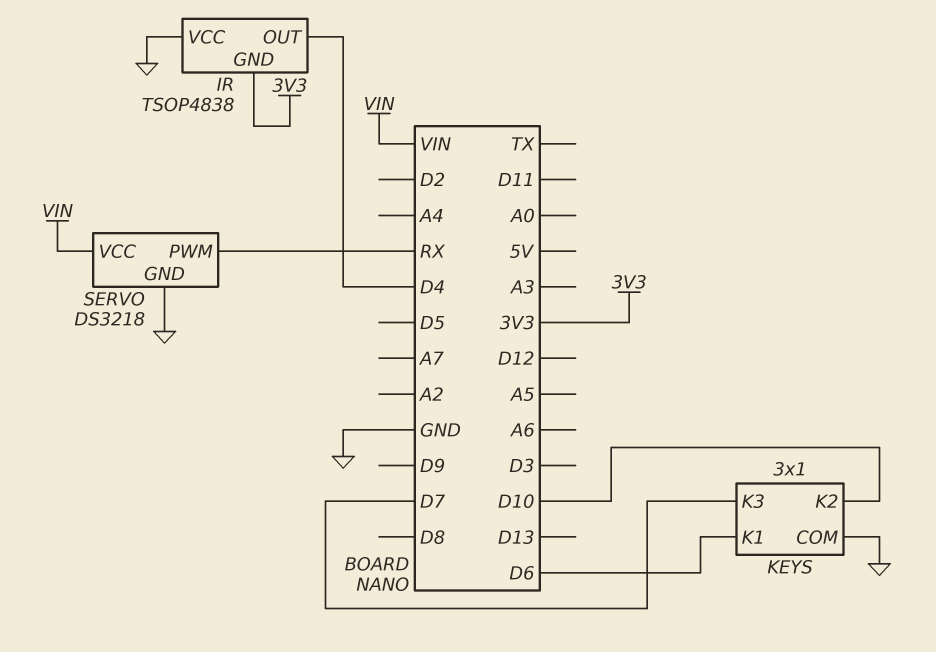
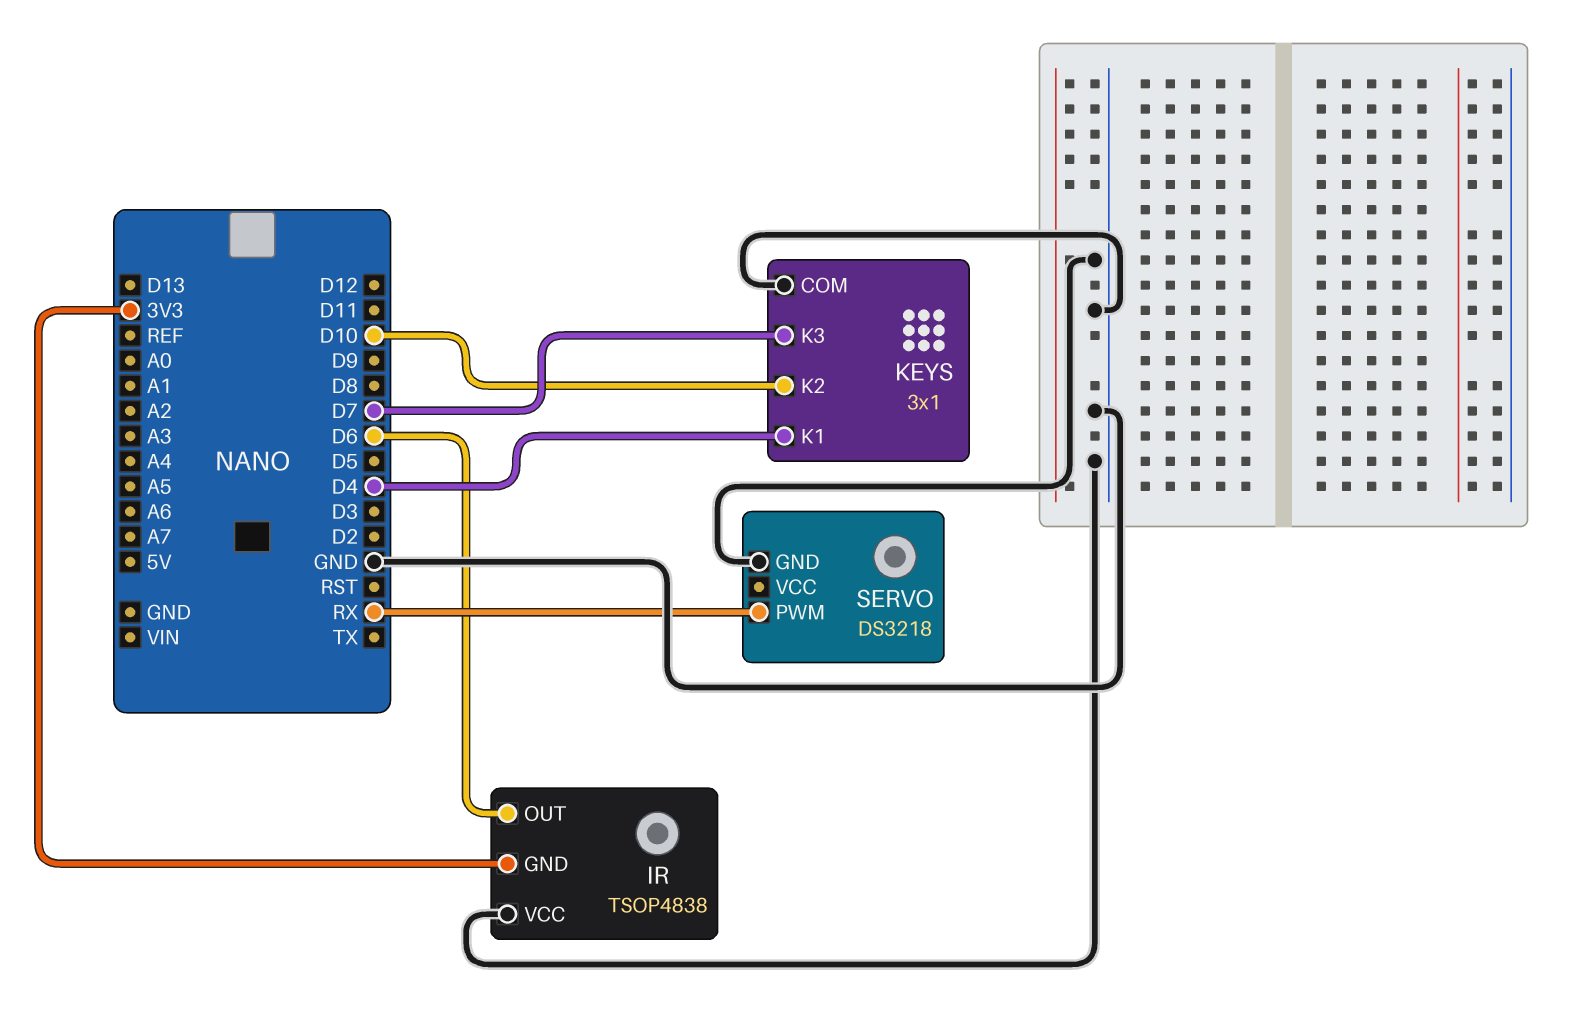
IR pin OUT: D4 -> D6
KEYS pin K1: D6 -> D4
SERVO pin VCC: VIN -> none

